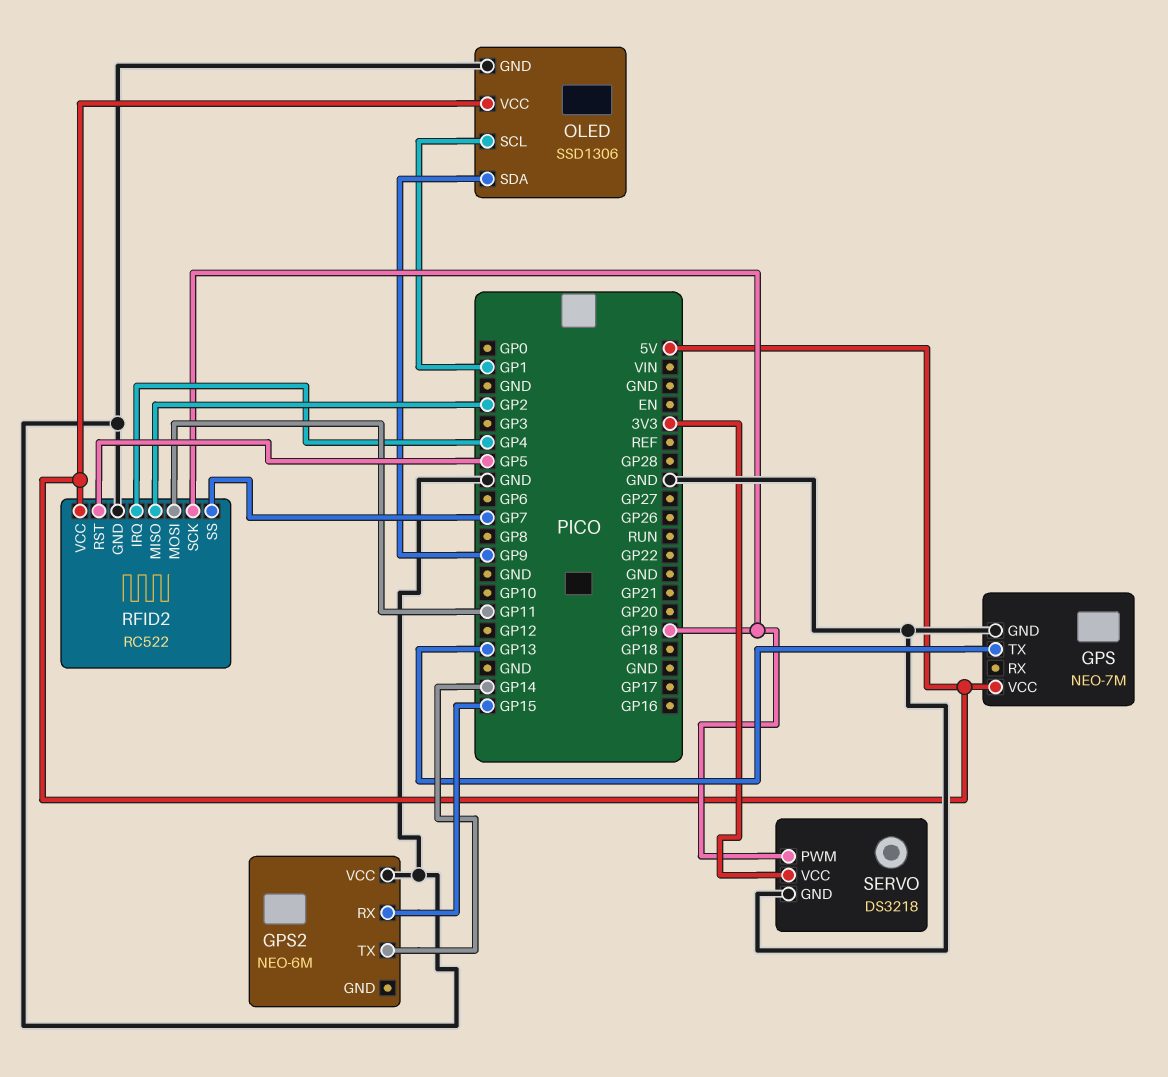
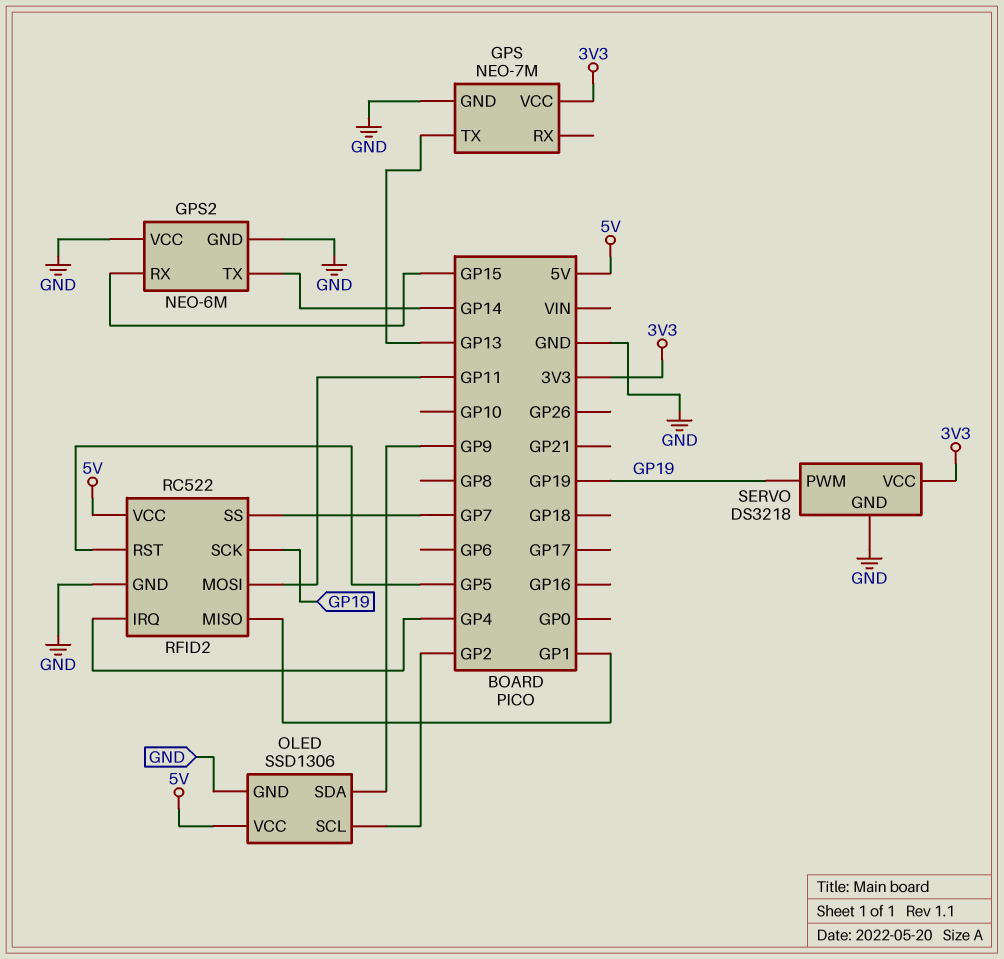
GPS pin VCC: 5V -> 3V3
GPS2 pin GND: none -> GND
OLED pin SCL: GP1 -> GP2
RFID2 pin MISO: GP2 -> GP1

